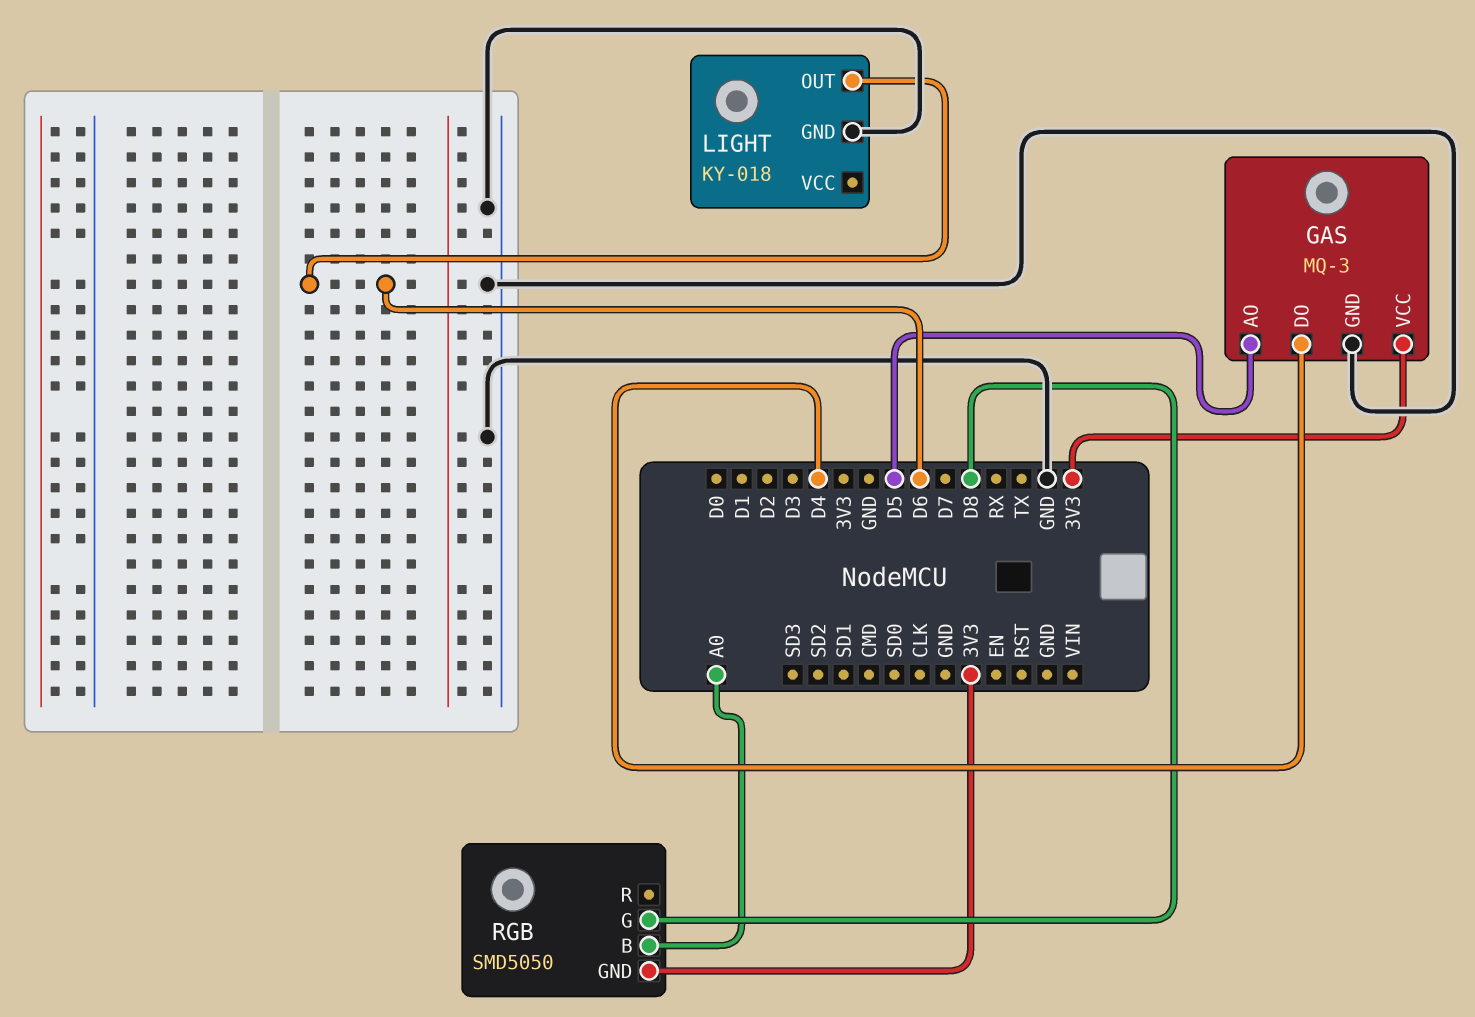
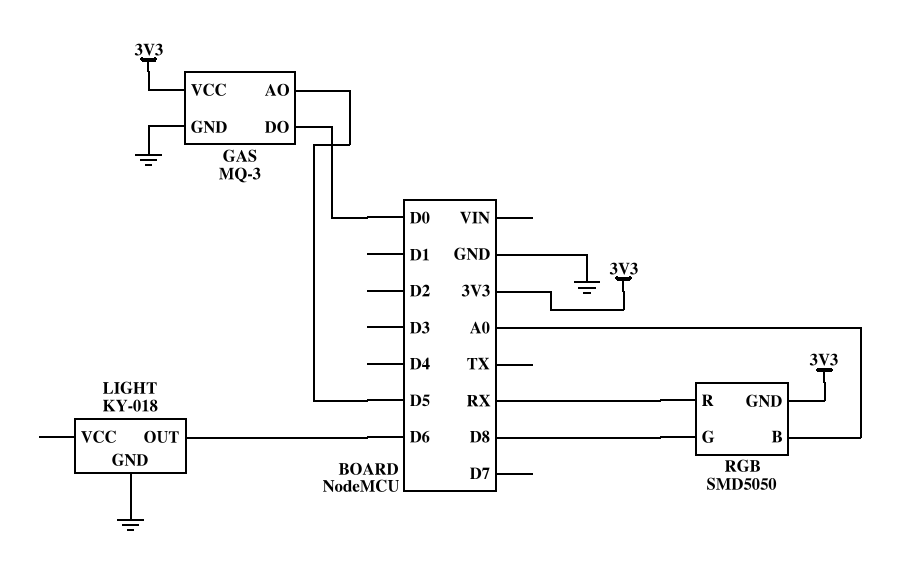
GAS pin DO: D4 -> D0
RGB pin R: none -> RX

